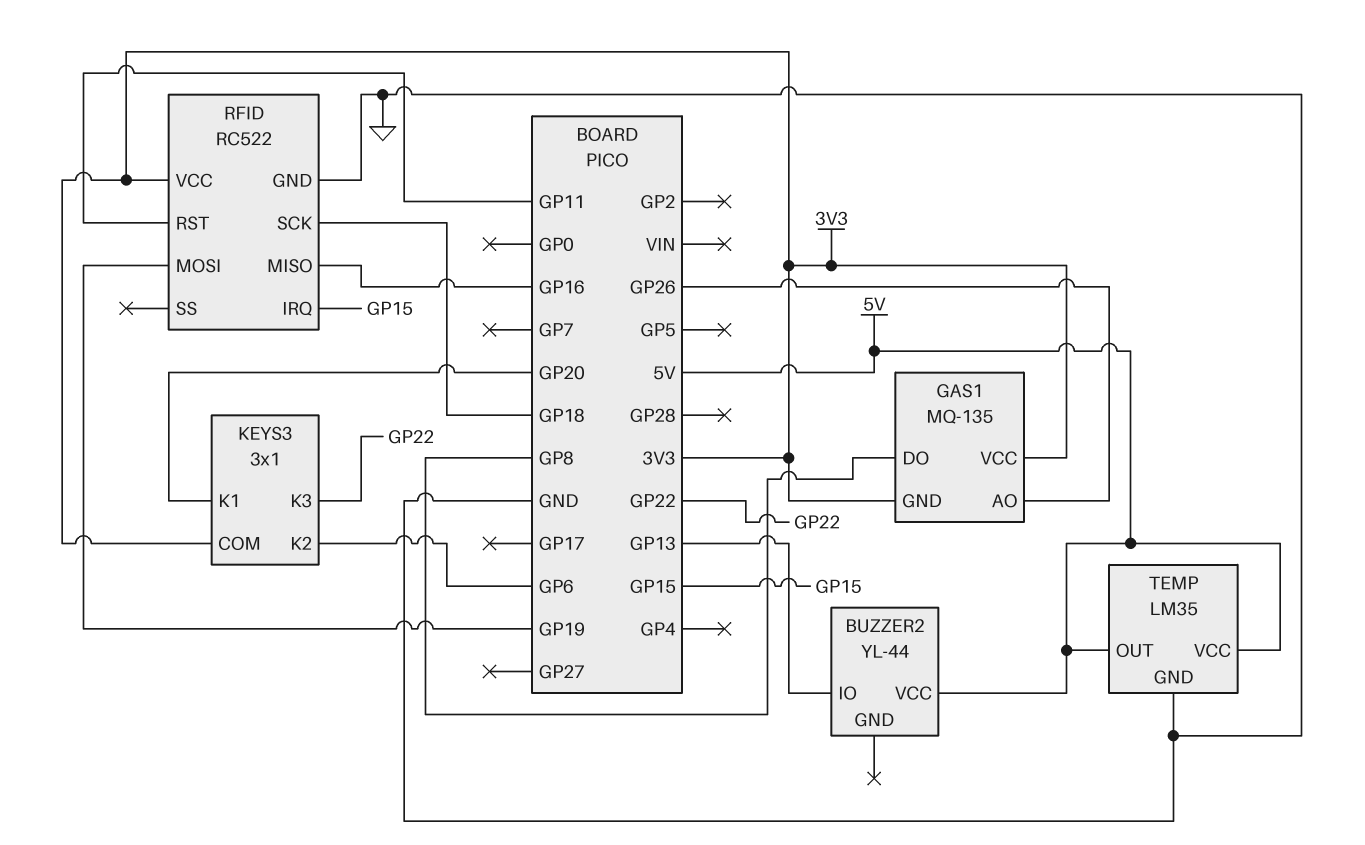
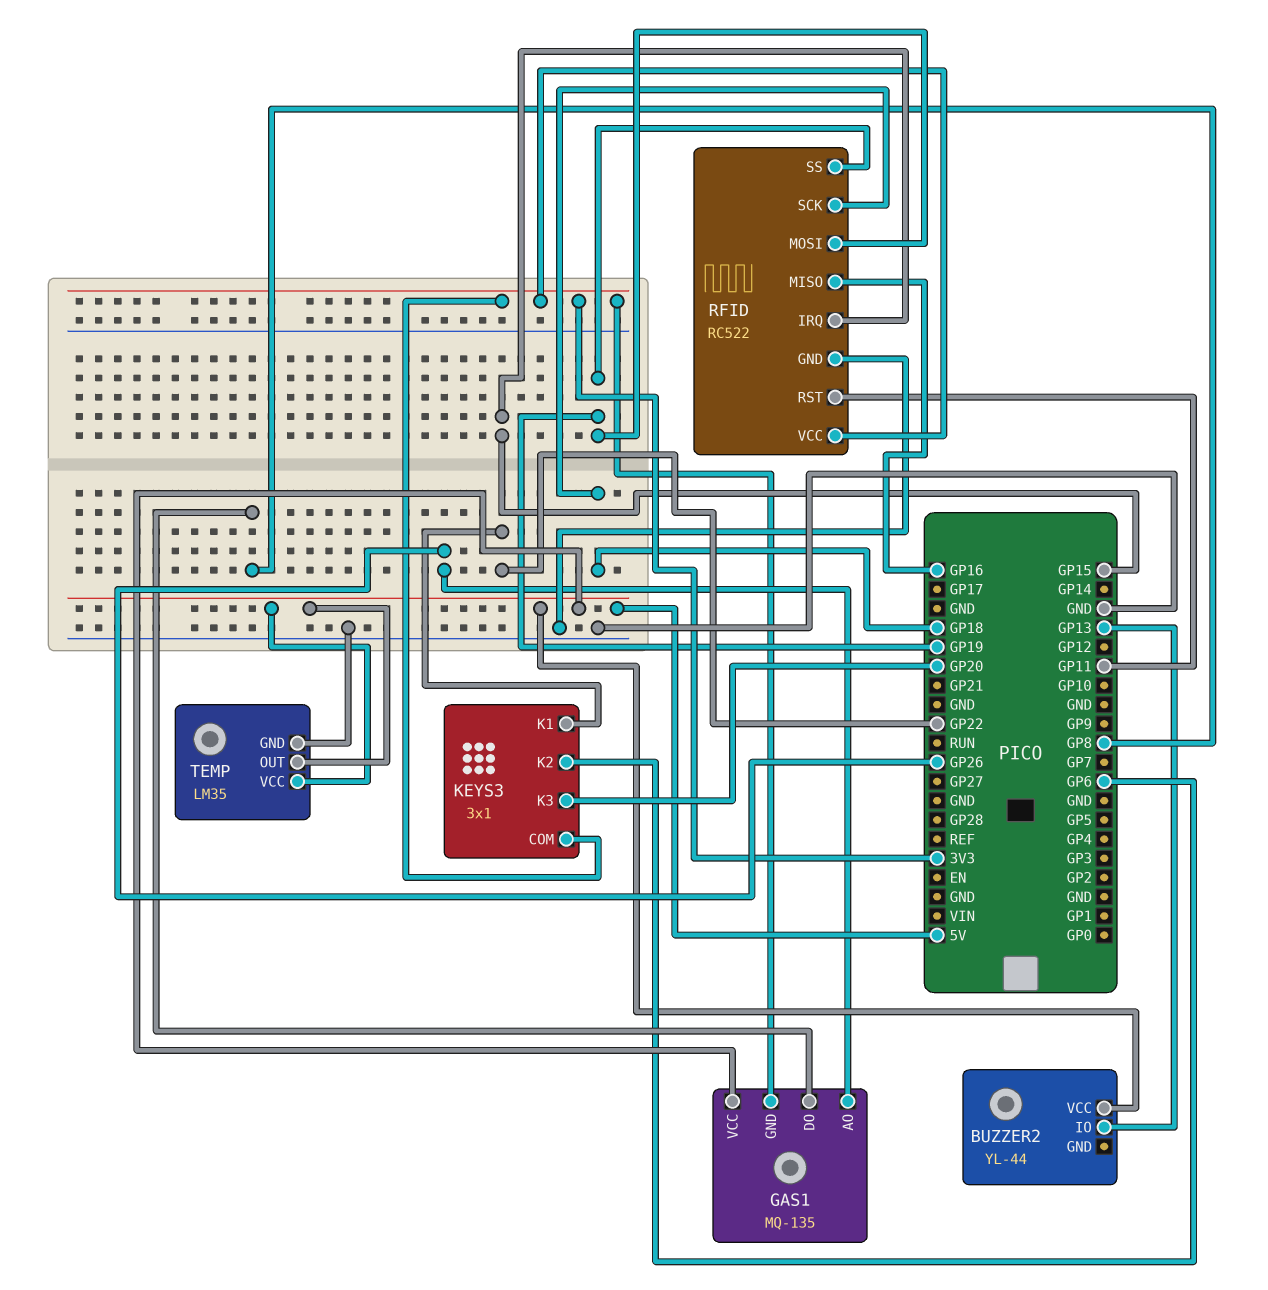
GAS1 pin VCC: 3V3 -> 5V
KEYS3 pin K1: GP20 -> GP22
KEYS3 pin K3: GP22 -> GP20
RFID pin SS: none -> GP19

